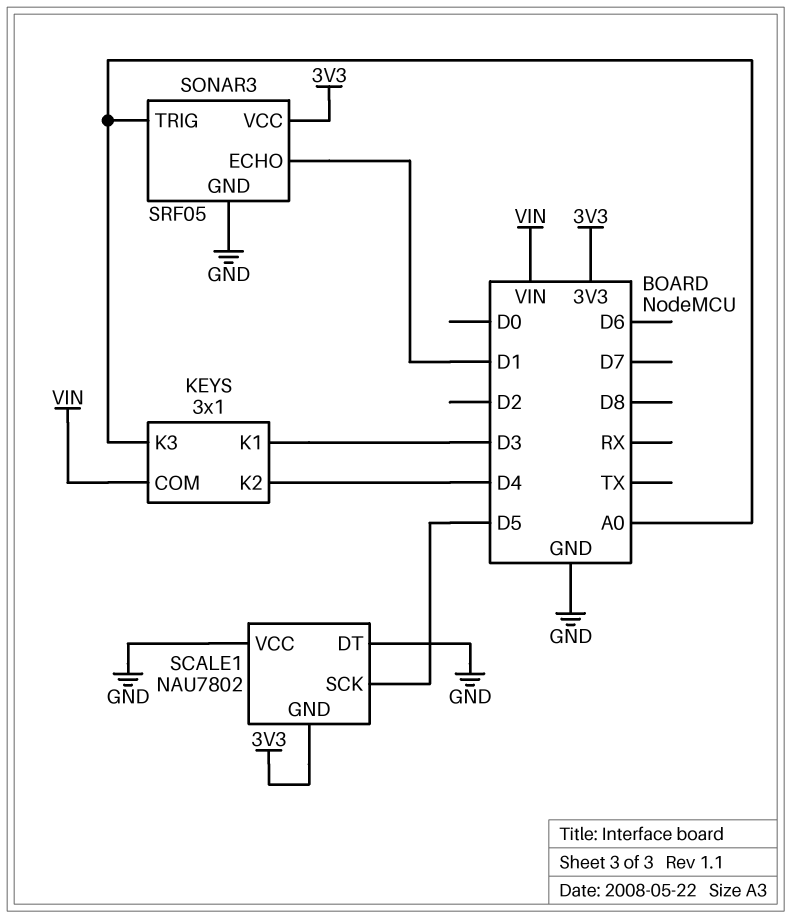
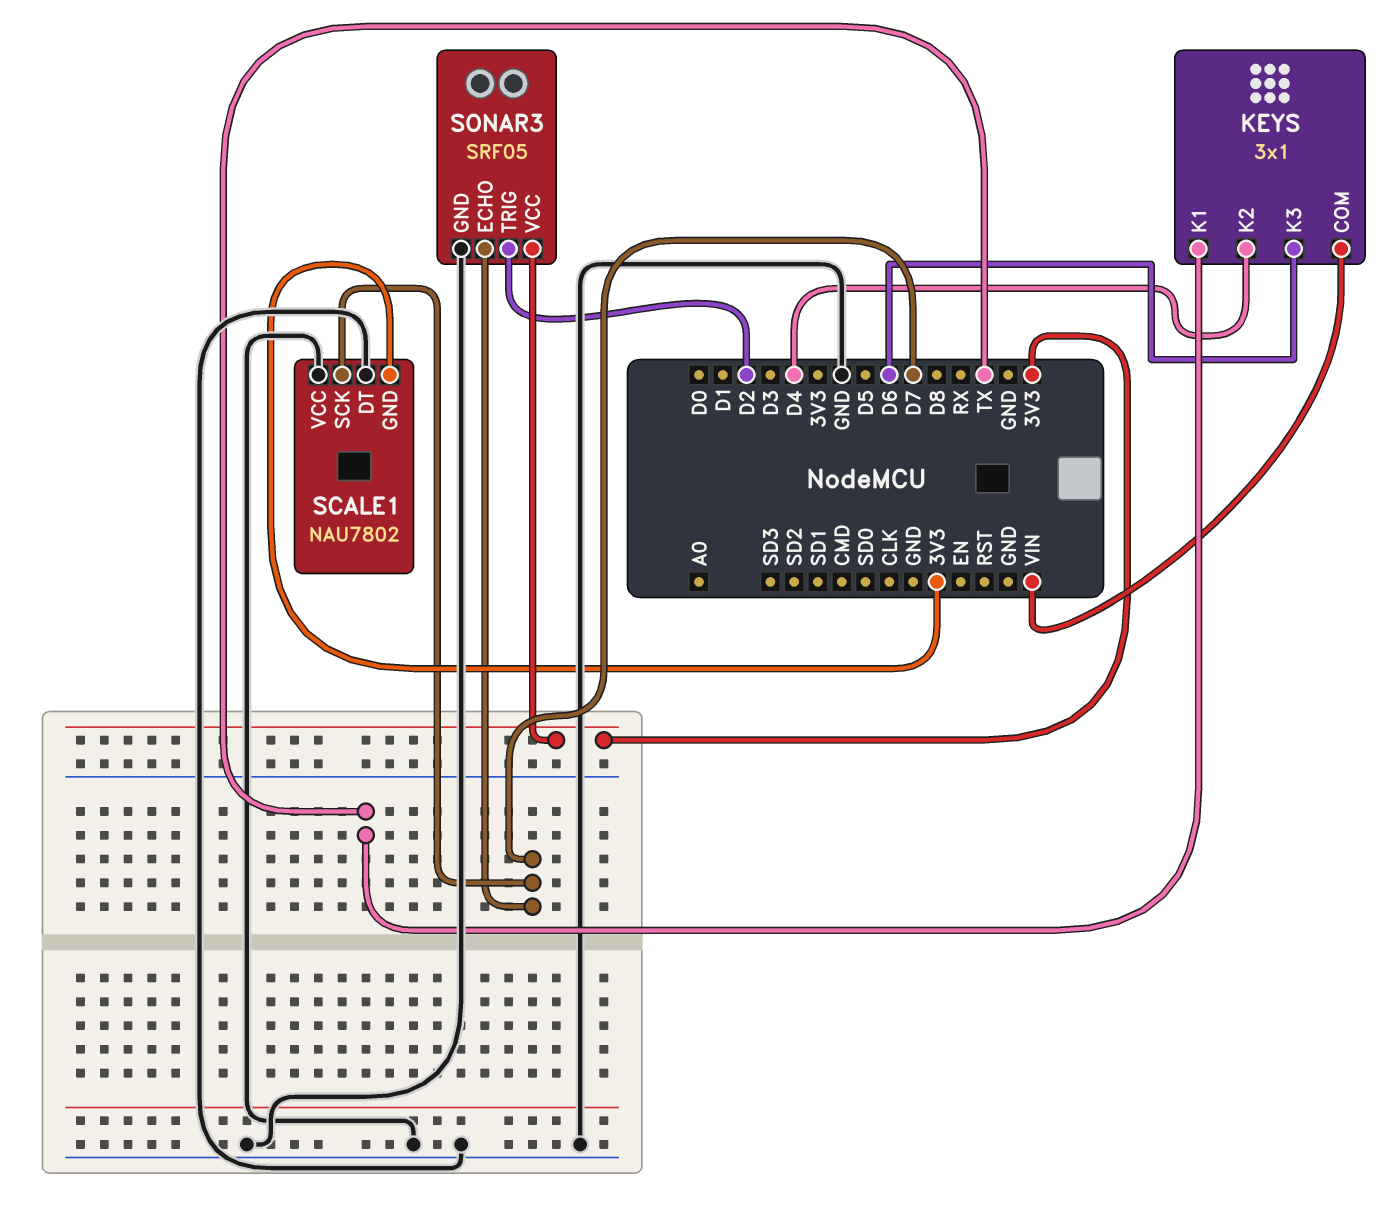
KEYS pin K1: D3 -> TX
KEYS pin K3: A0 -> D6
SCALE1 pin SCK: D5 -> D7
SONAR3 pin ECHO: D1 -> D7
SONAR3 pin TRIG: A0 -> D2

